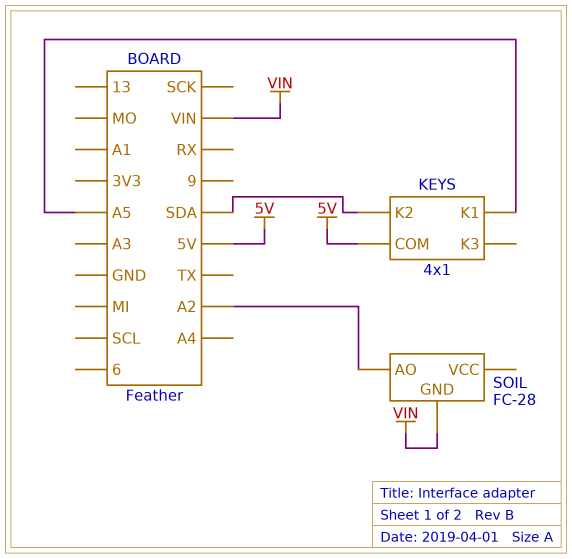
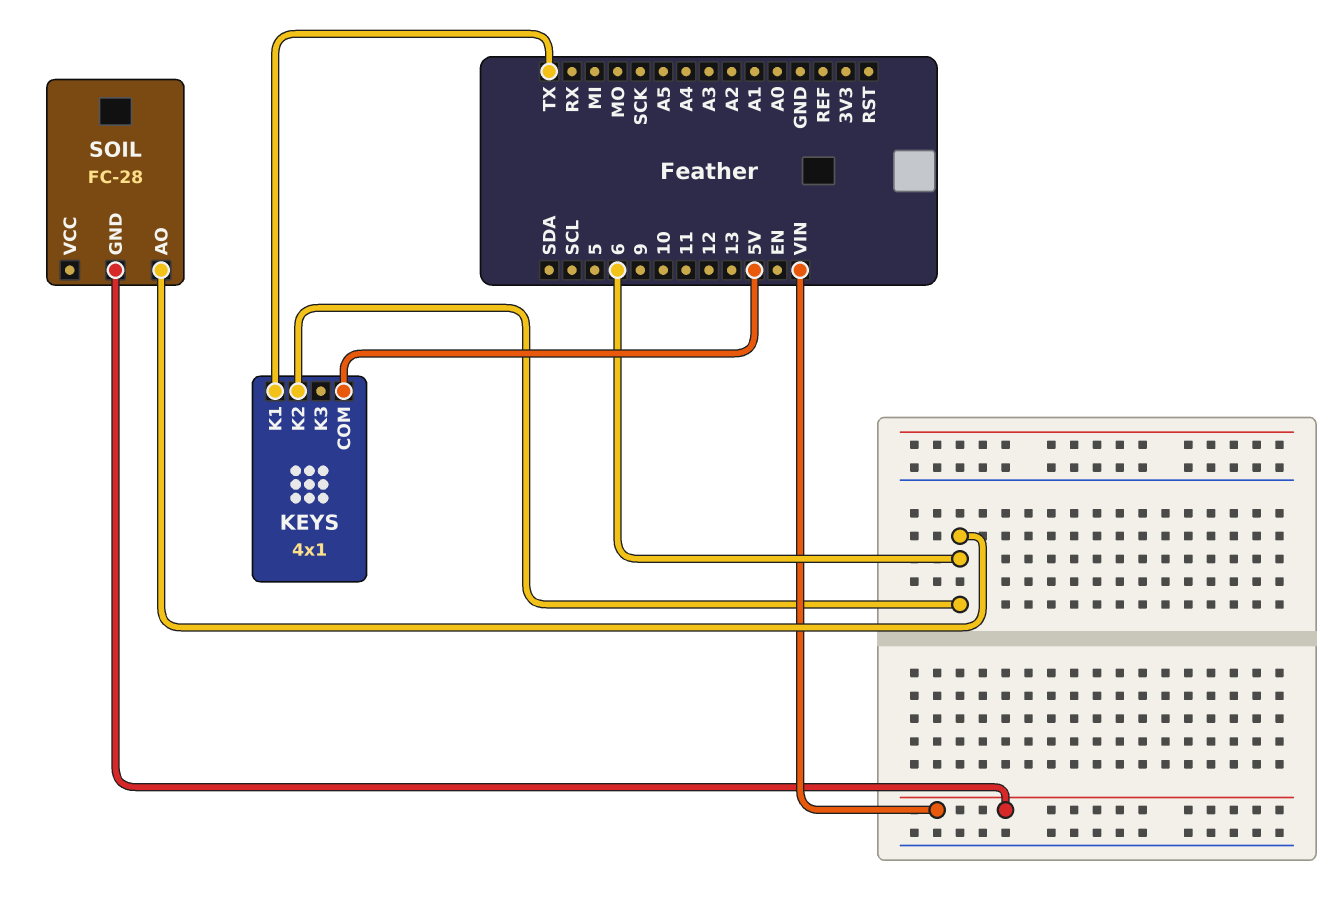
KEYS pin K1: A5 -> TX
KEYS pin K2: SDA -> 6
SOIL pin AO: A2 -> 6

